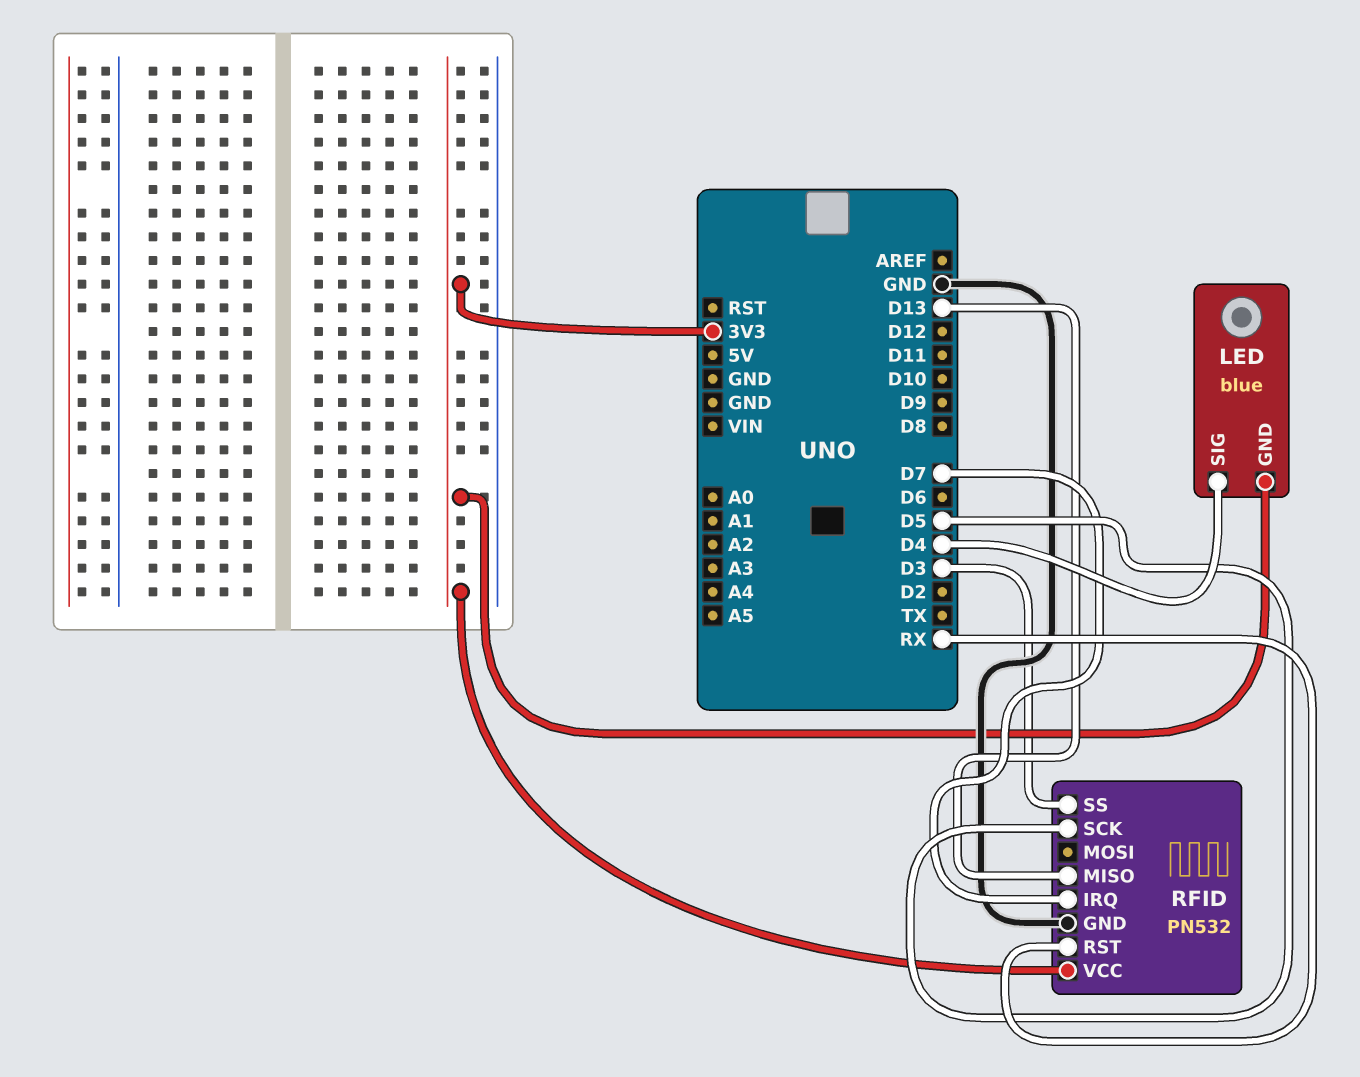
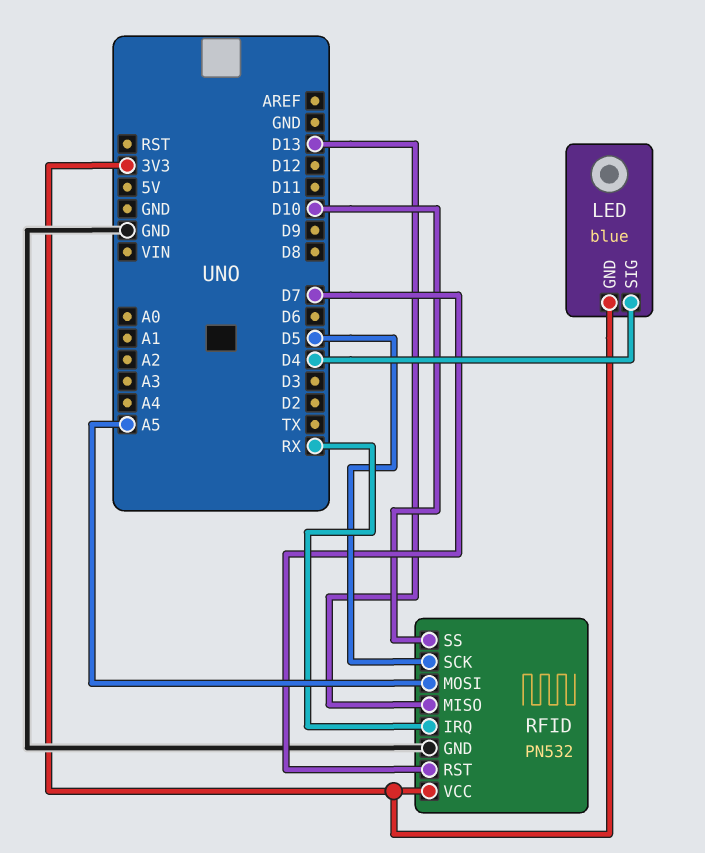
RFID pin IRQ: D7 -> RX
RFID pin MOSI: none -> A5
RFID pin RST: RX -> D7
RFID pin SS: D3 -> D10

